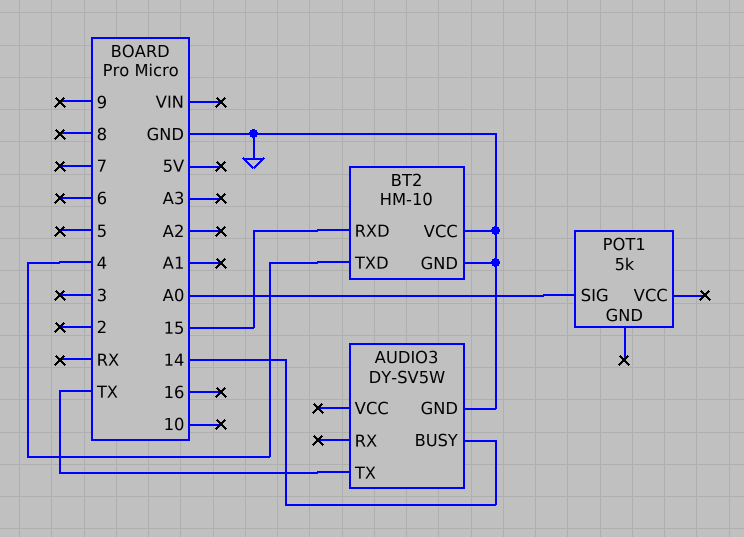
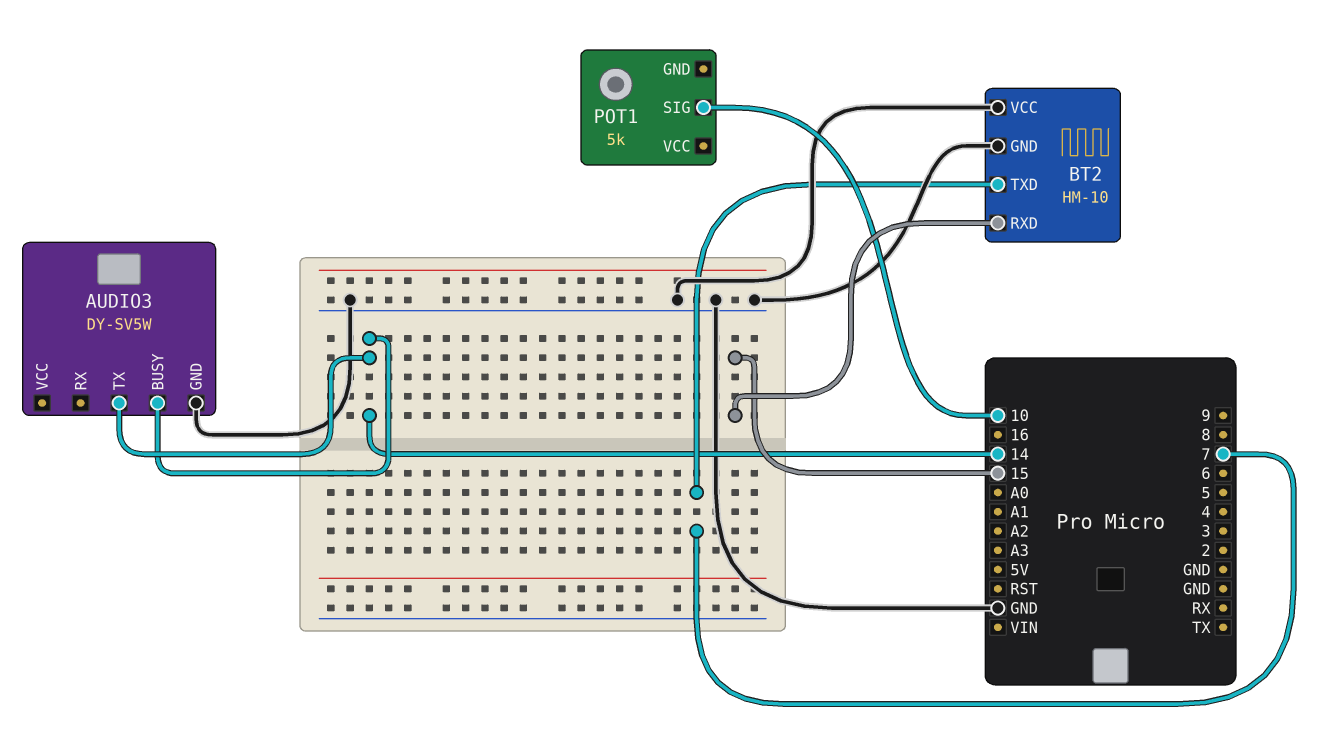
AUDIO3 pin TX: TX -> 14
BT2 pin TXD: 4 -> 7
POT1 pin SIG: A0 -> 10

